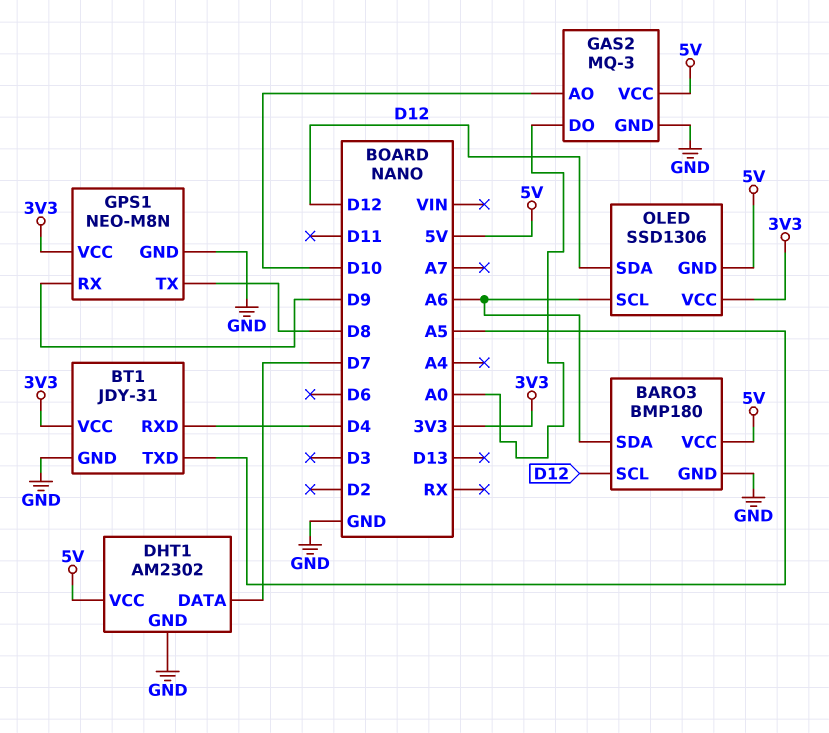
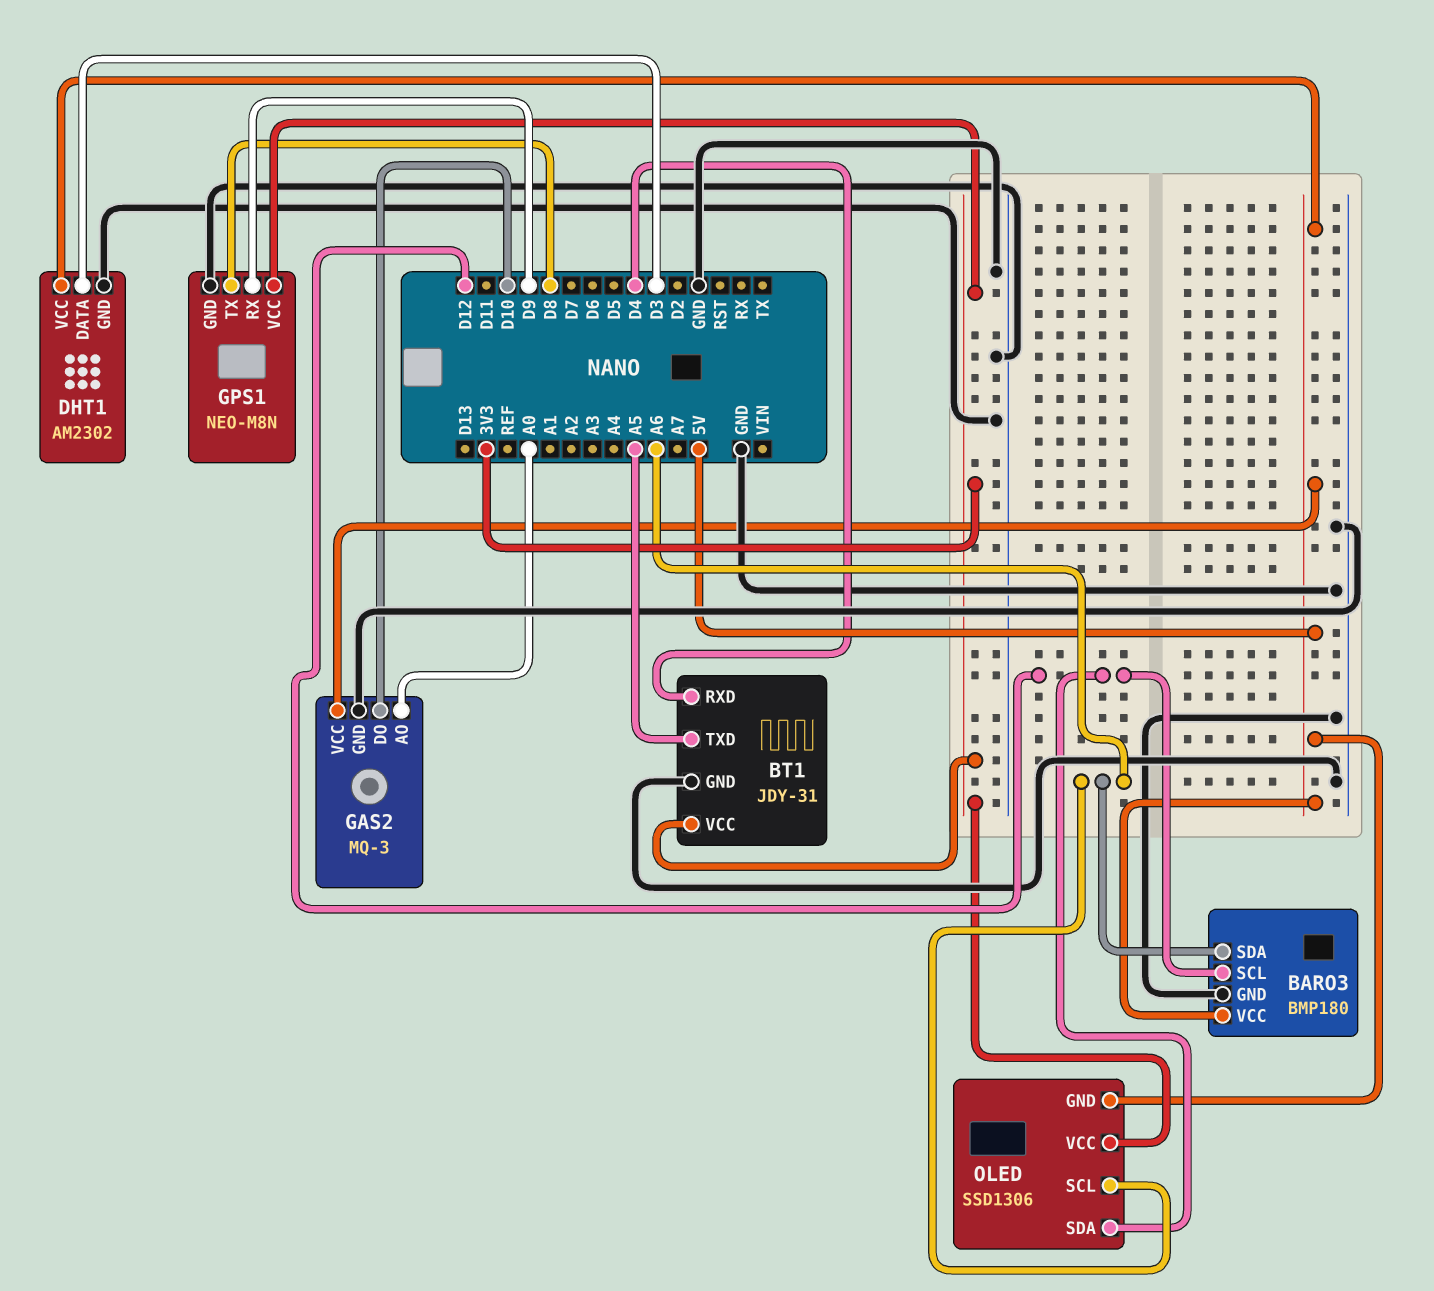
DHT1 pin DATA: D7 -> D3
GAS2 pin AO: D10 -> A0
GAS2 pin DO: A0 -> D10

